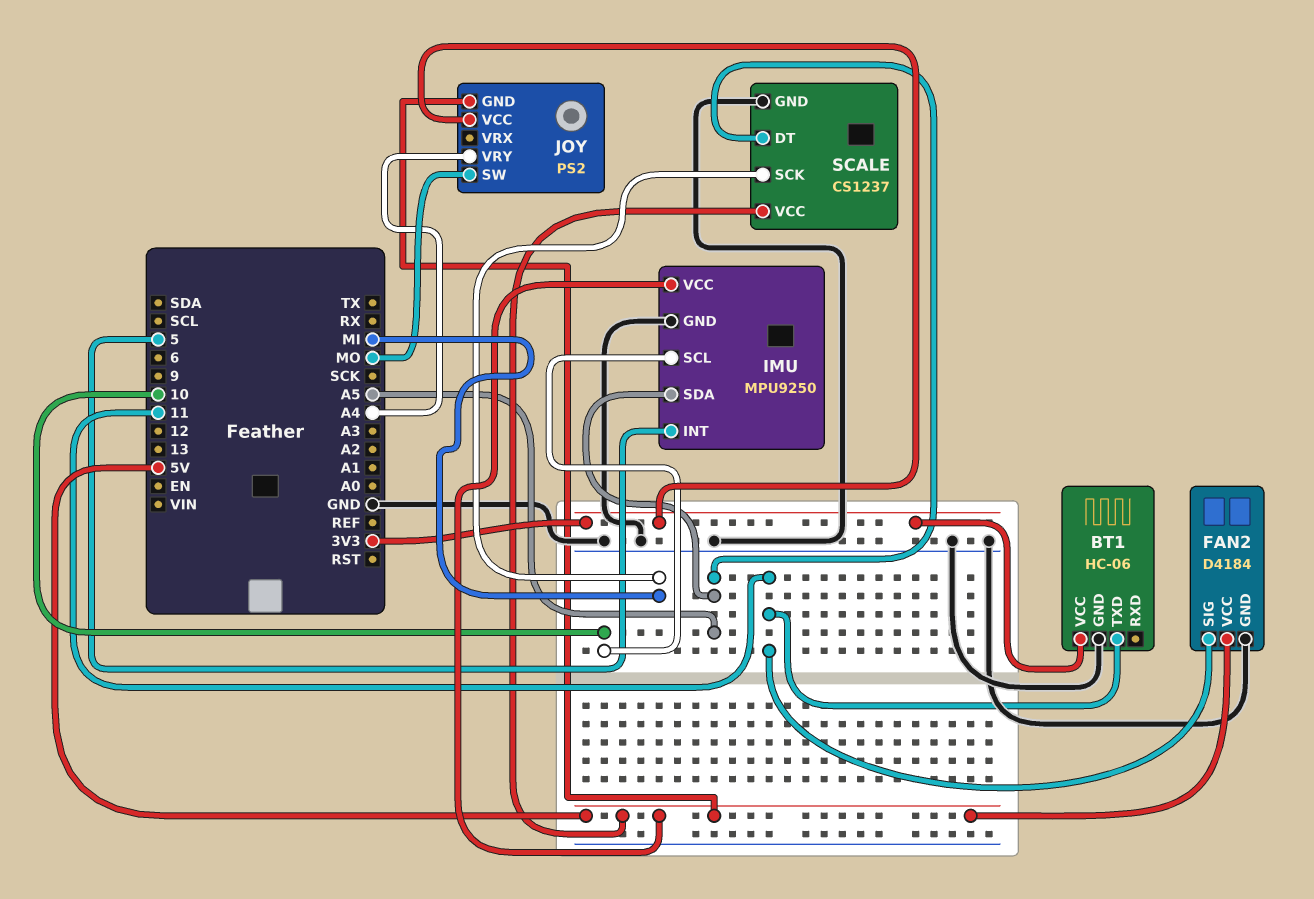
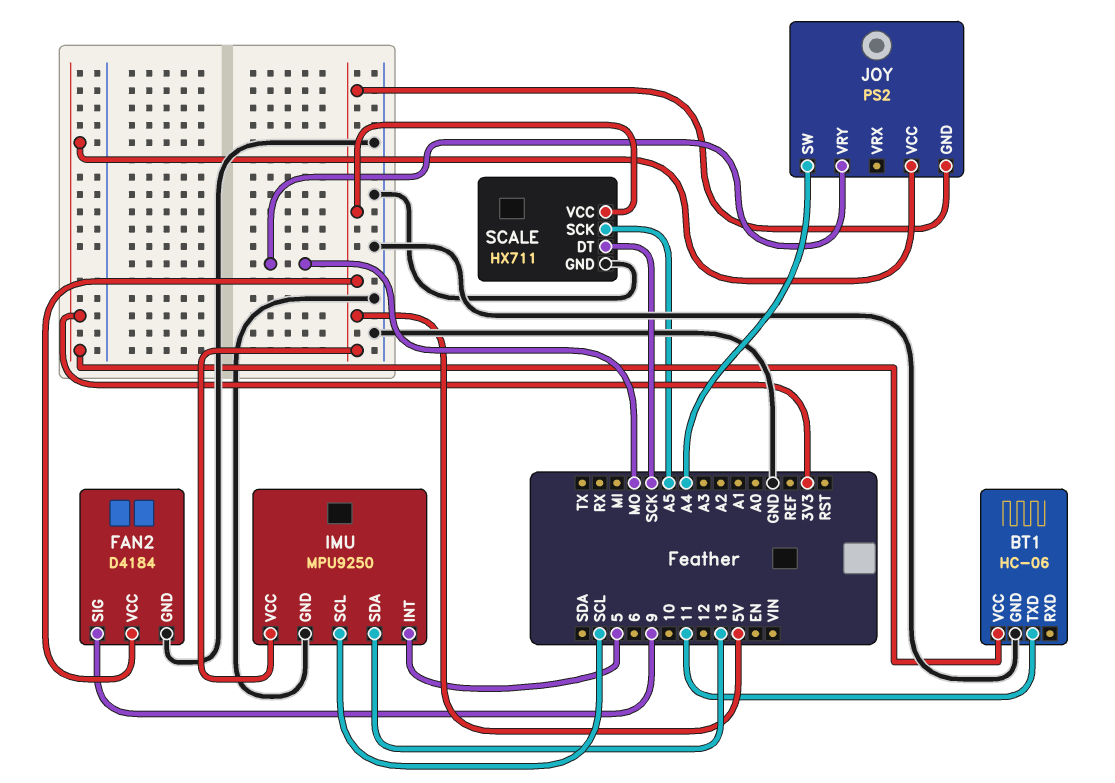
FAN2 pin SIG: 11 -> 9
IMU pin SCL: 10 -> SCL
IMU pin SDA: A5 -> 13
JOY pin SW: MO -> A4
JOY pin VRY: A4 -> MO
SCALE: CS1237 -> HX711
SCALE pin DT: A5 -> SCK
SCALE pin SCK: MI -> A5

